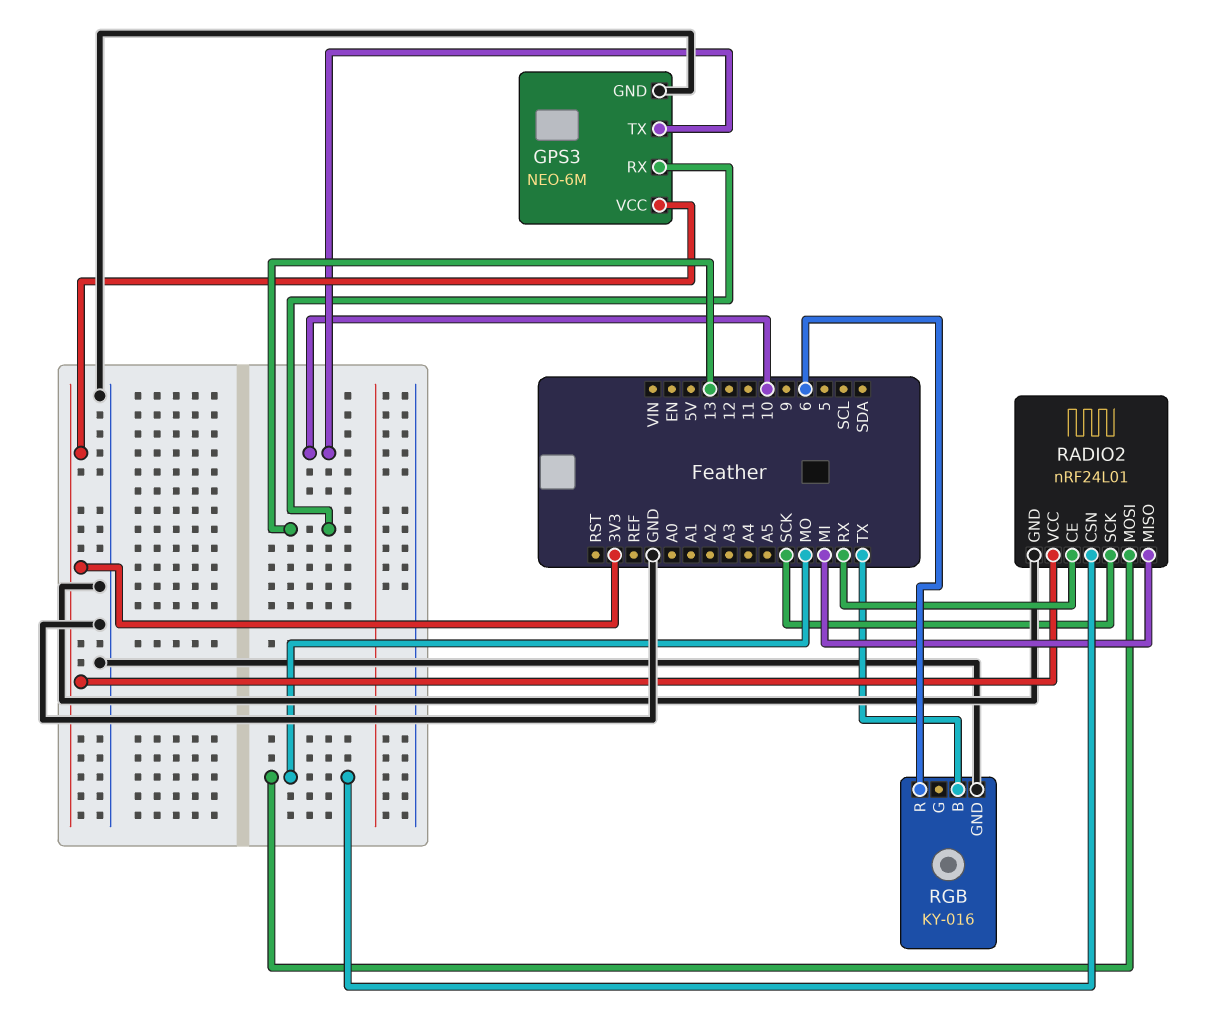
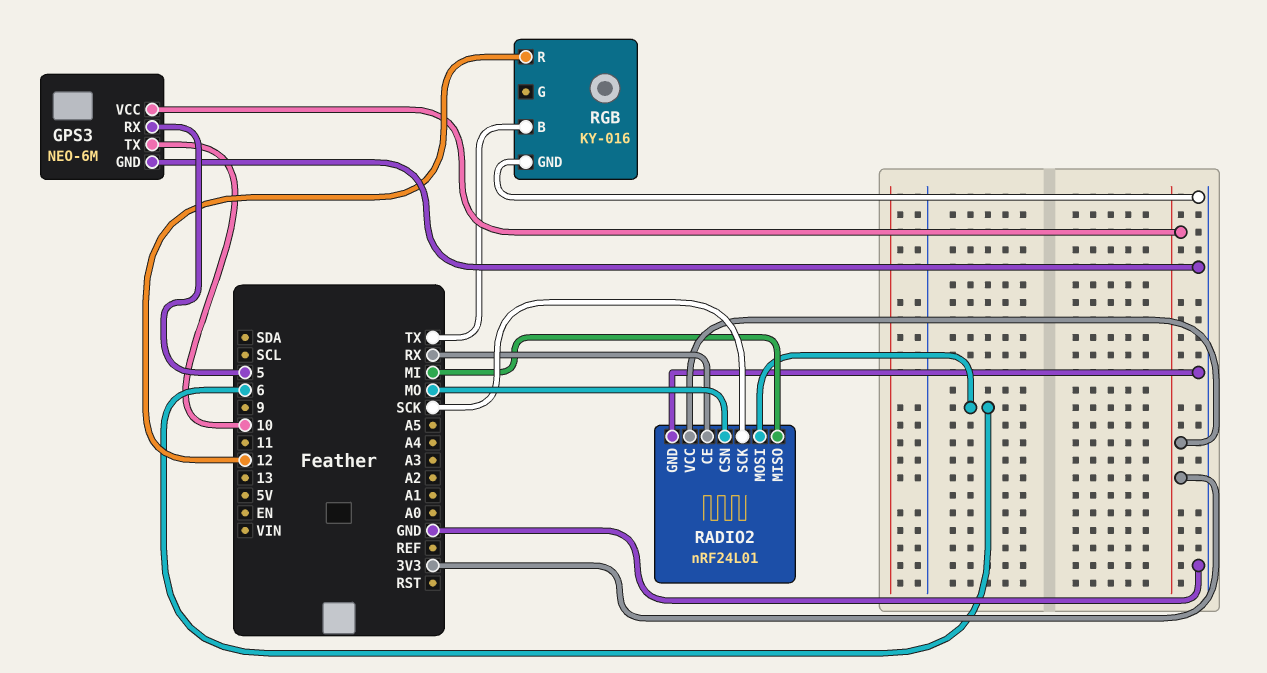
GPS3 pin RX: 13 -> 5
RADIO2 pin MOSI: MO -> 6
RGB pin R: 6 -> 12

